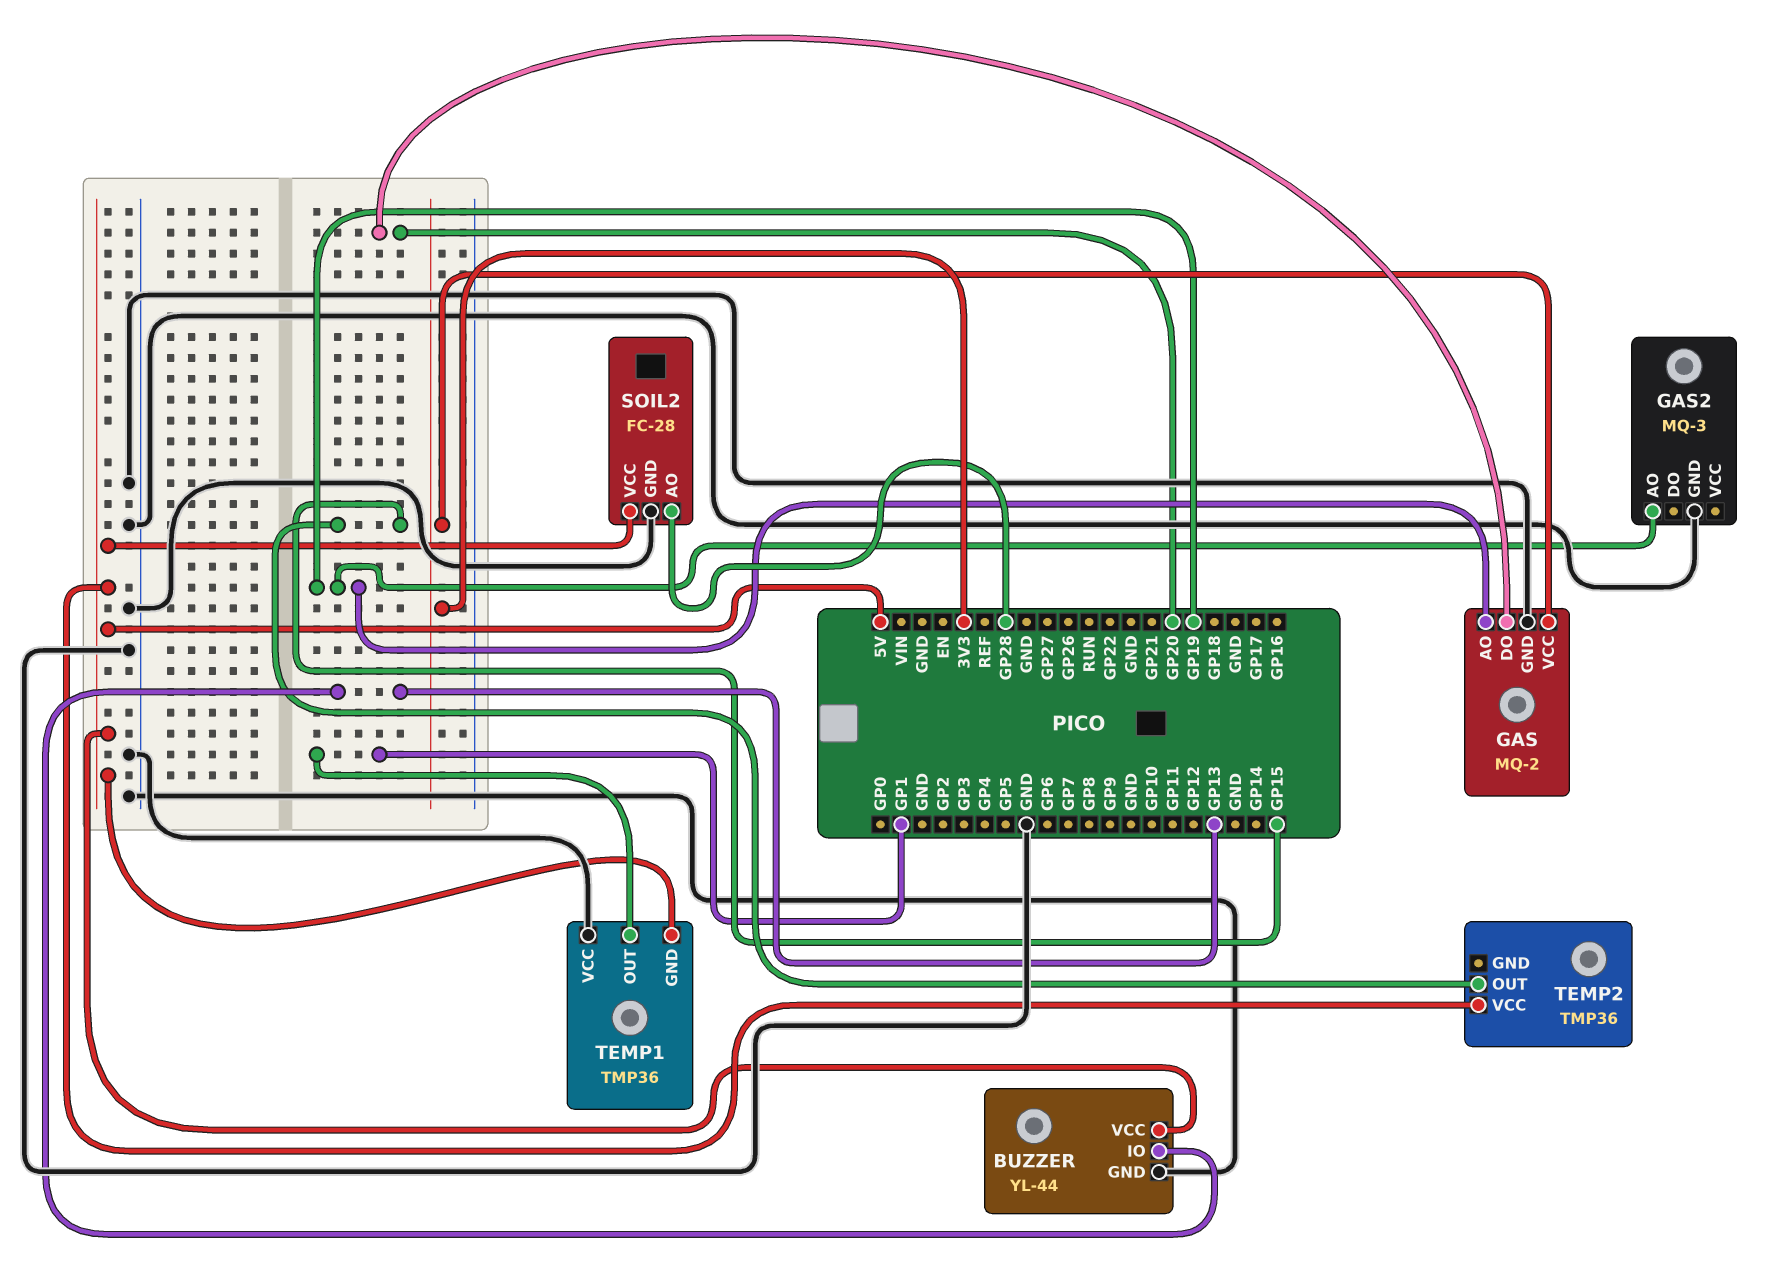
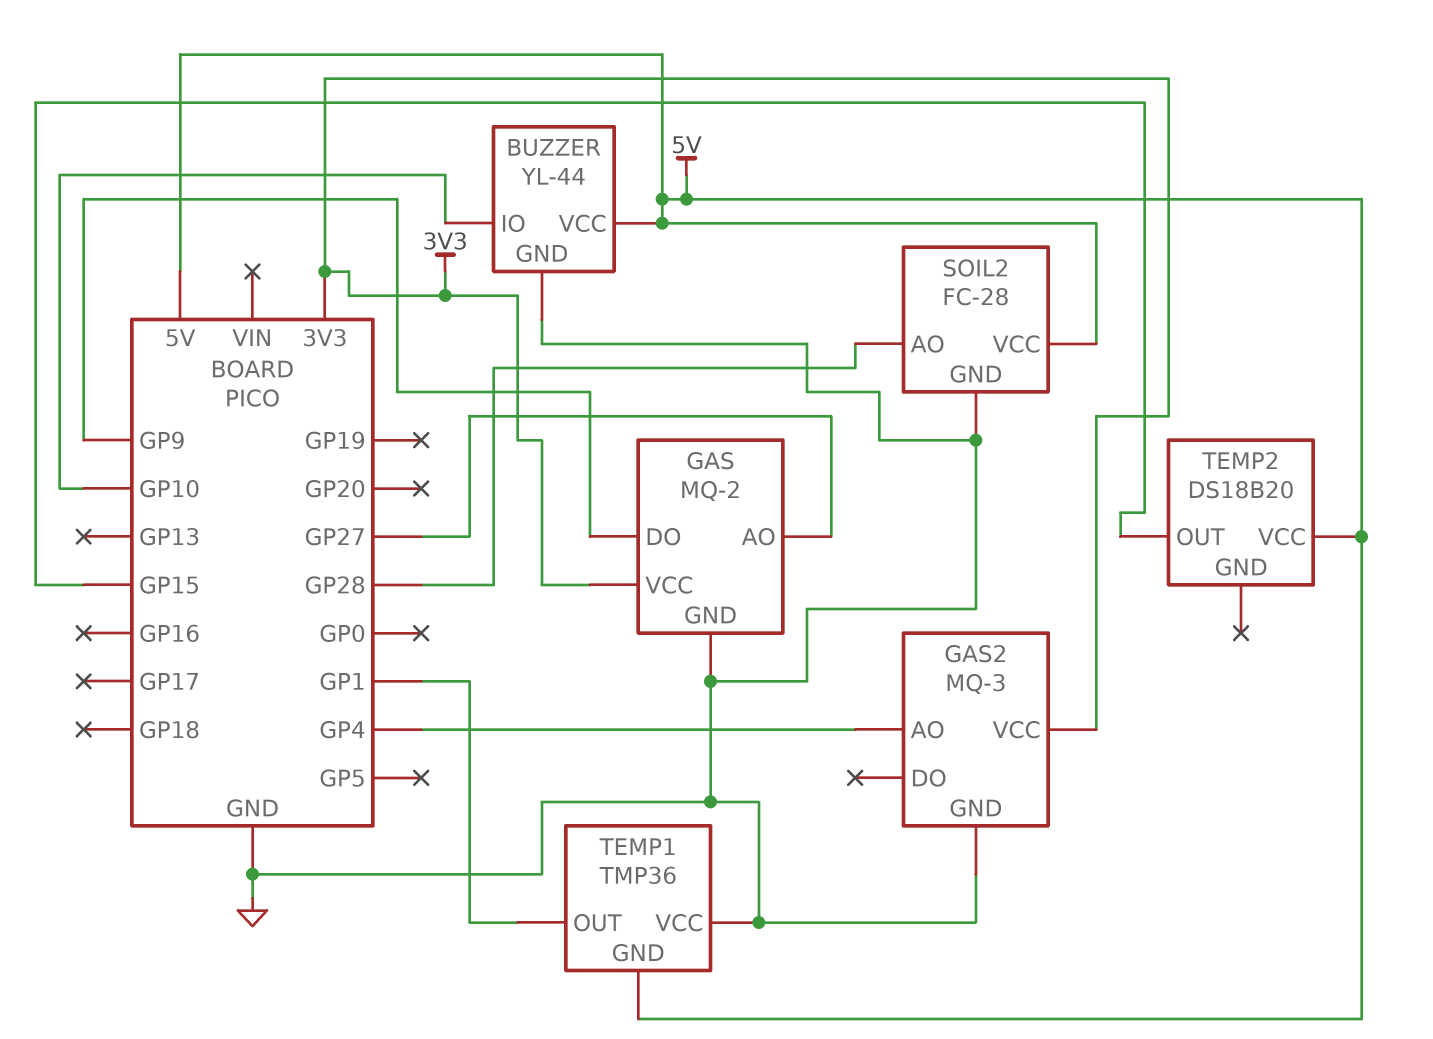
BUZZER pin IO: GP13 -> GP10
GAS pin AO: GP19 -> GP27
GAS pin DO: GP20 -> GP9
GAS2 pin AO: GP19 -> GP4
GAS2 pin VCC: none -> 3V3
TEMP2: TMP36 -> DS18B20

